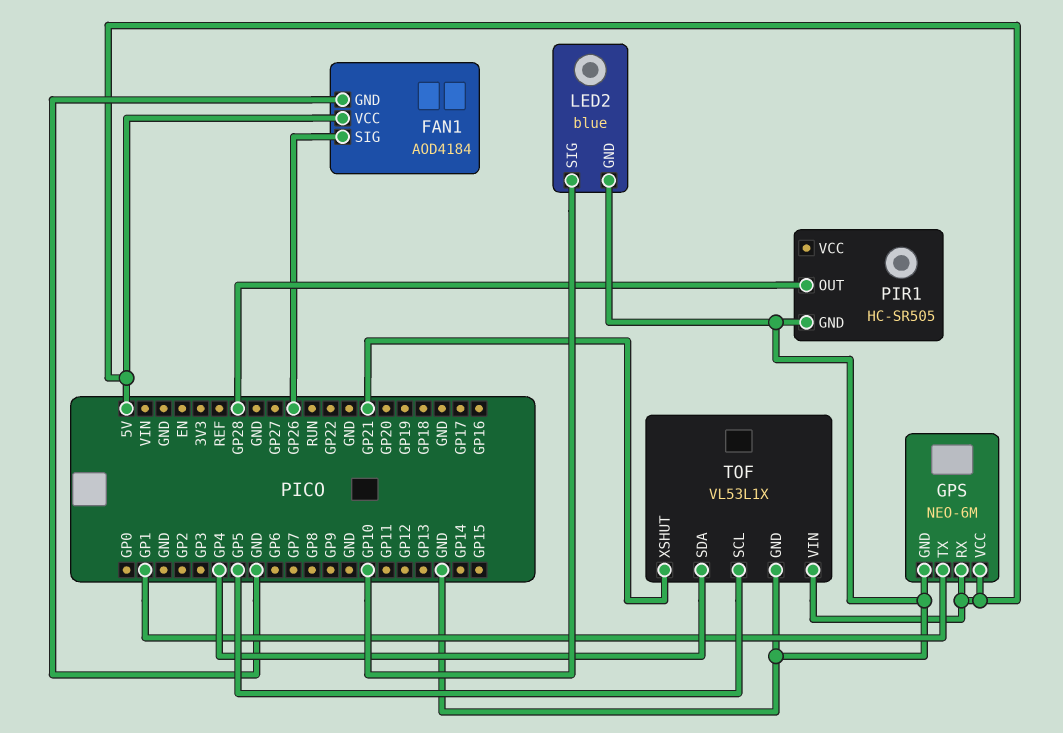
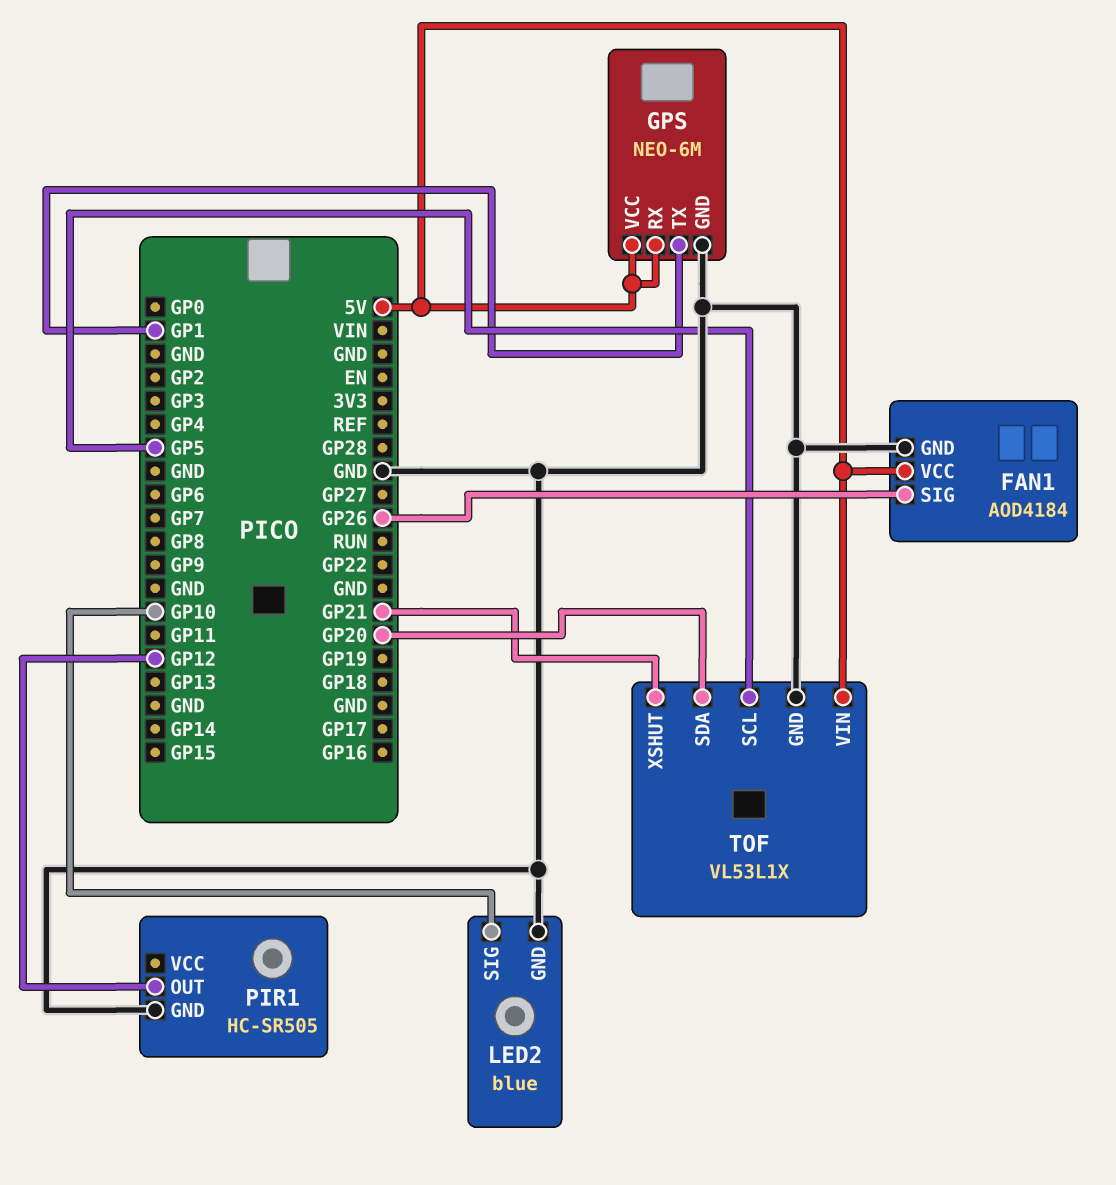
PIR1 pin OUT: GP28 -> GP12
TOF pin SDA: GP4 -> GP20

